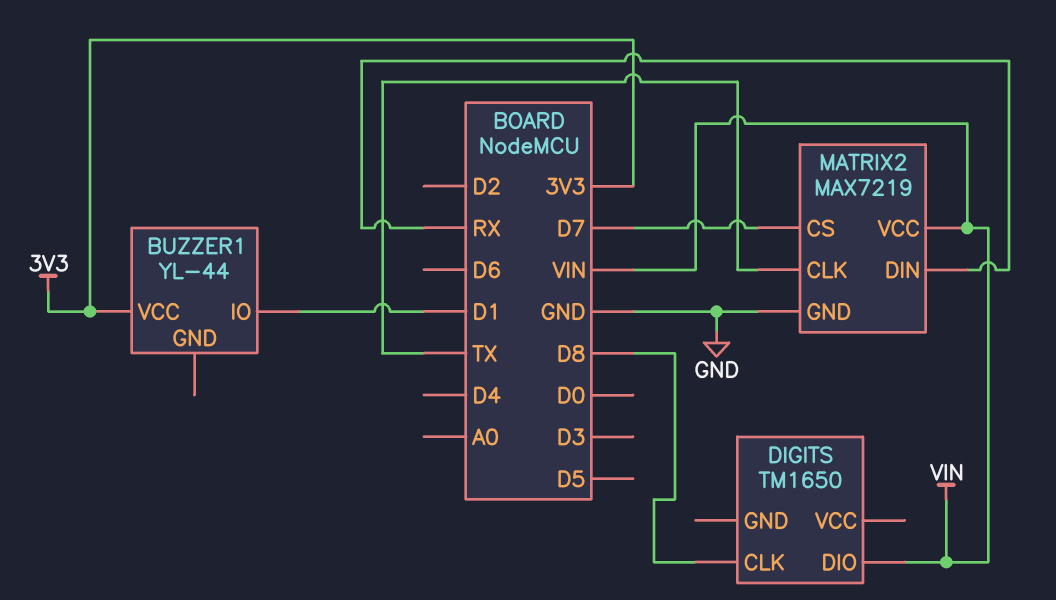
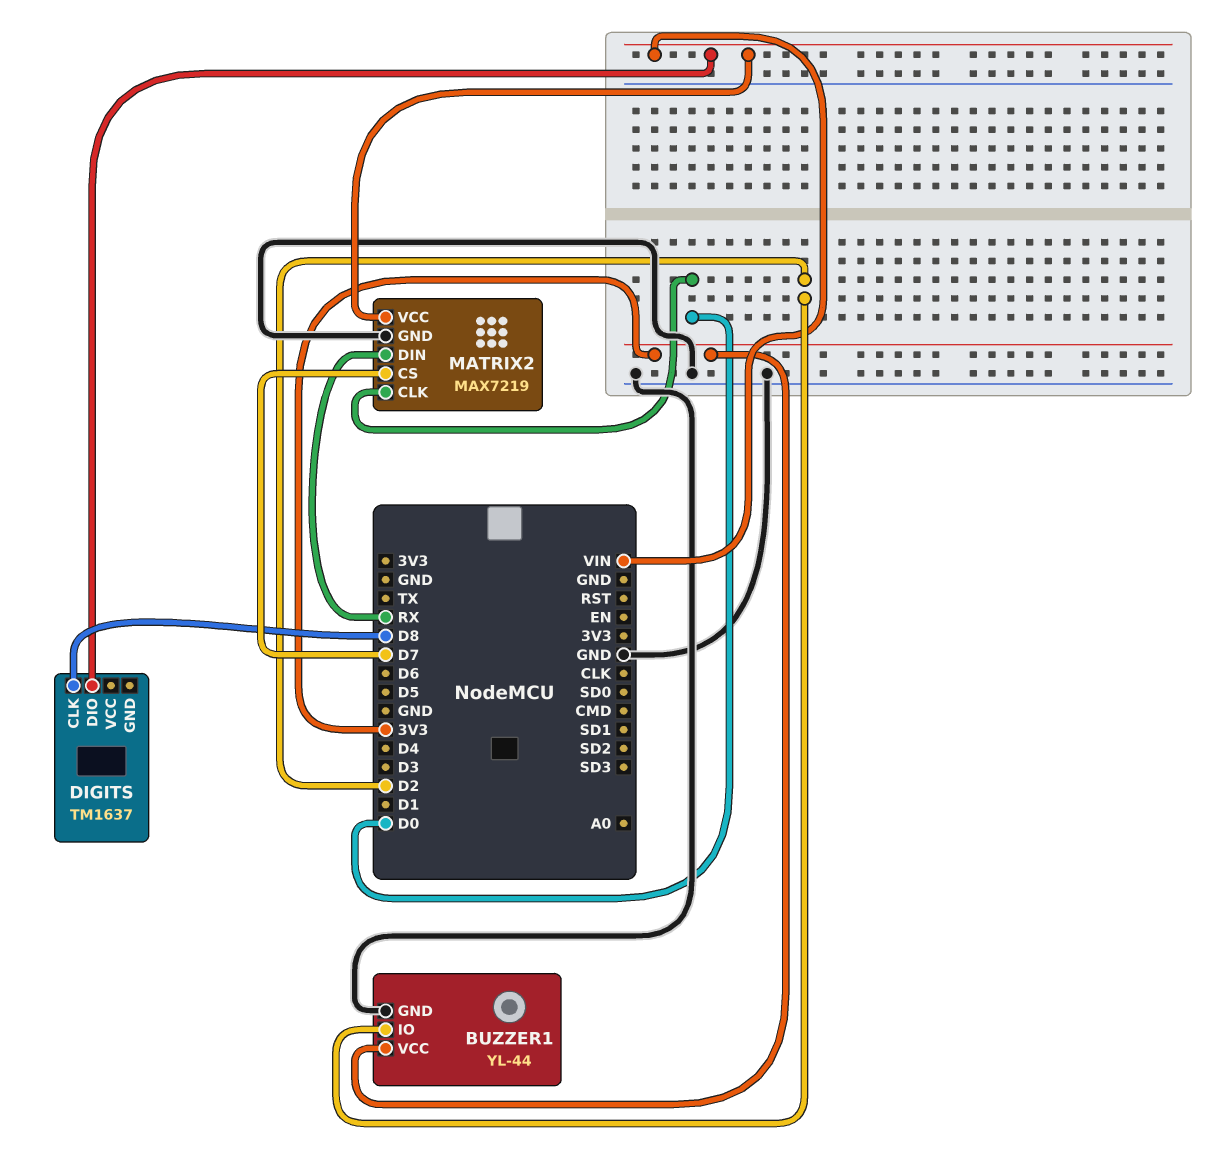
BUZZER1 pin GND: none -> GND
BUZZER1 pin IO: D1 -> D2
DIGITS: TM1650 -> TM1637
MATRIX2 pin CLK: TX -> D0

